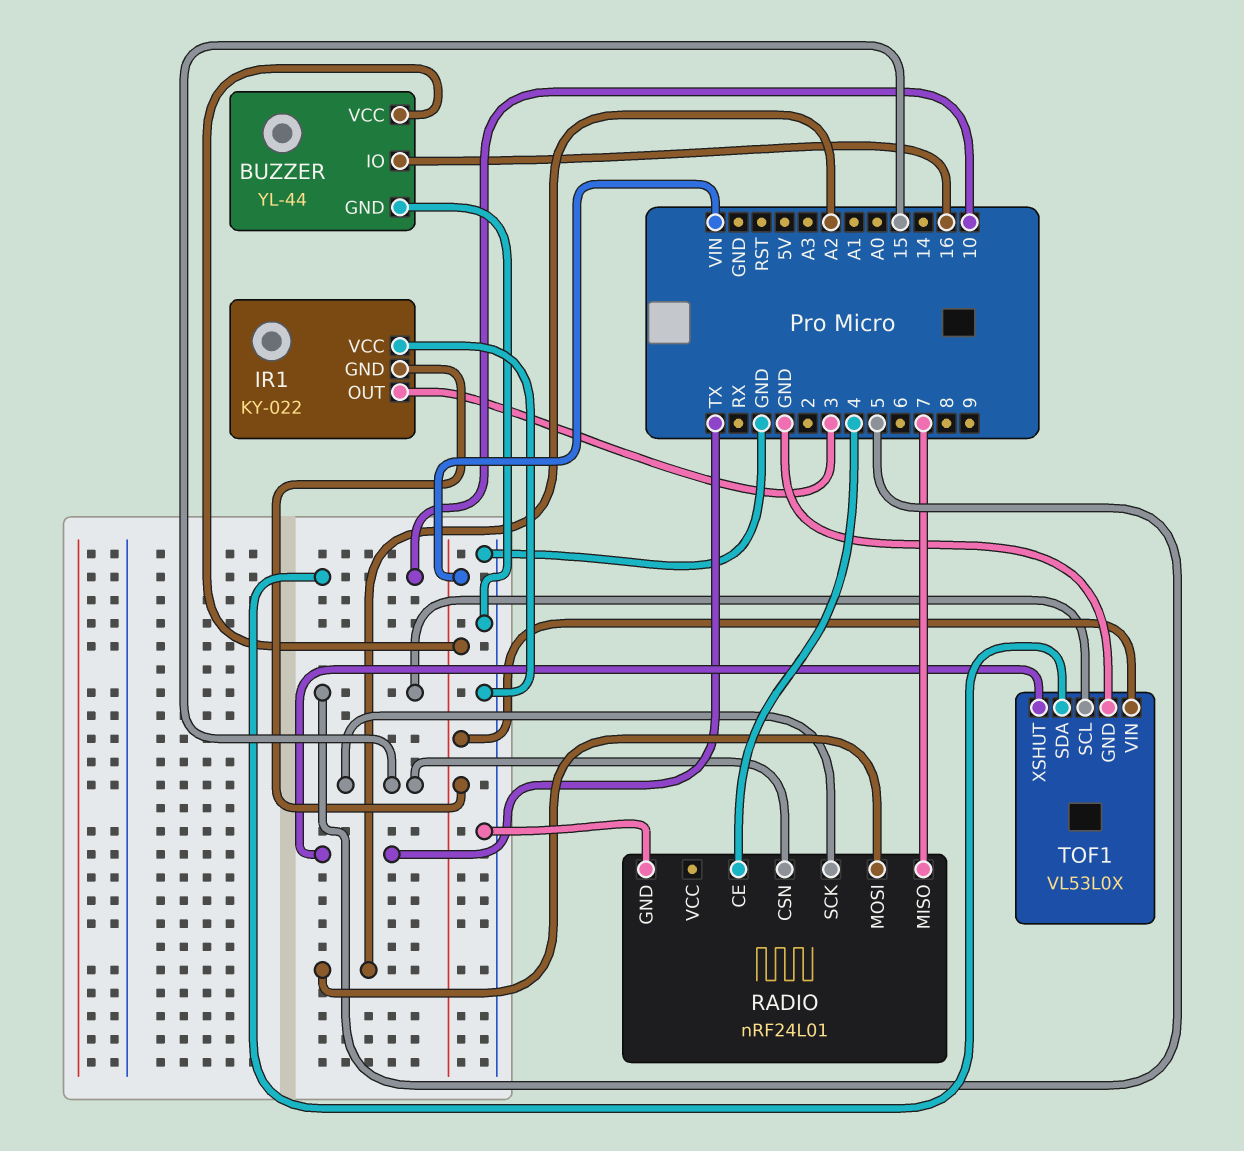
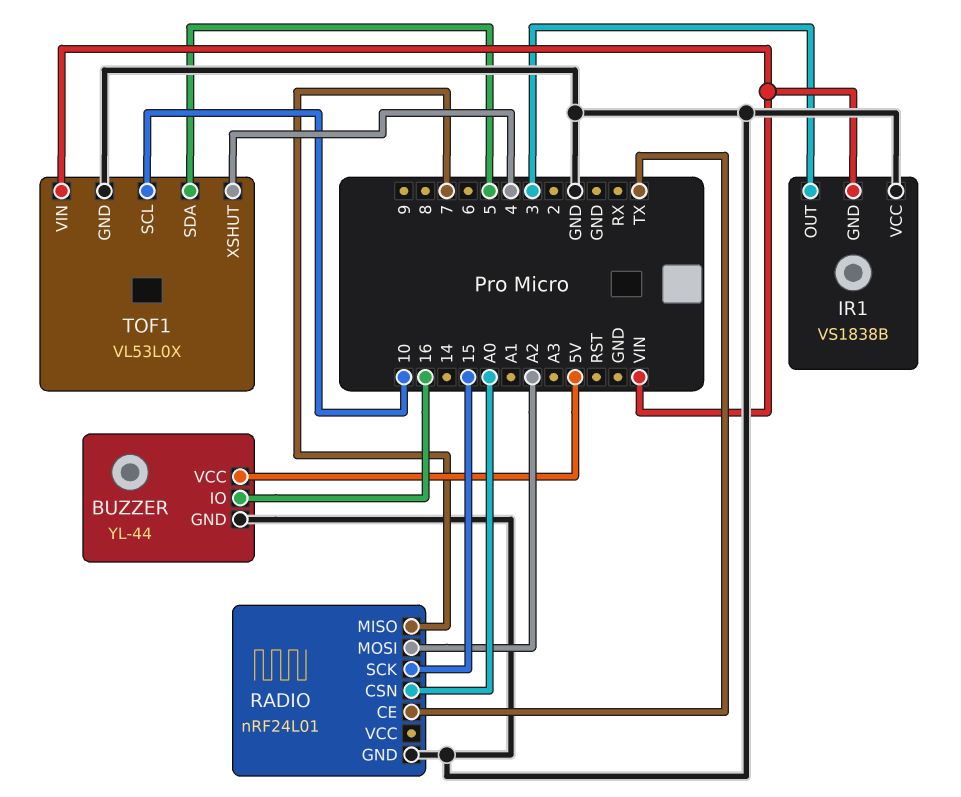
BUZZER pin VCC: VIN -> 5V
IR1: KY-022 -> VS1838B
RADIO pin CE: 4 -> TX
RADIO pin CSN: 15 -> A0
TOF1 pin SCL: 5 -> 10
TOF1 pin SDA: 10 -> 5
TOF1 pin XSHUT: TX -> 4

